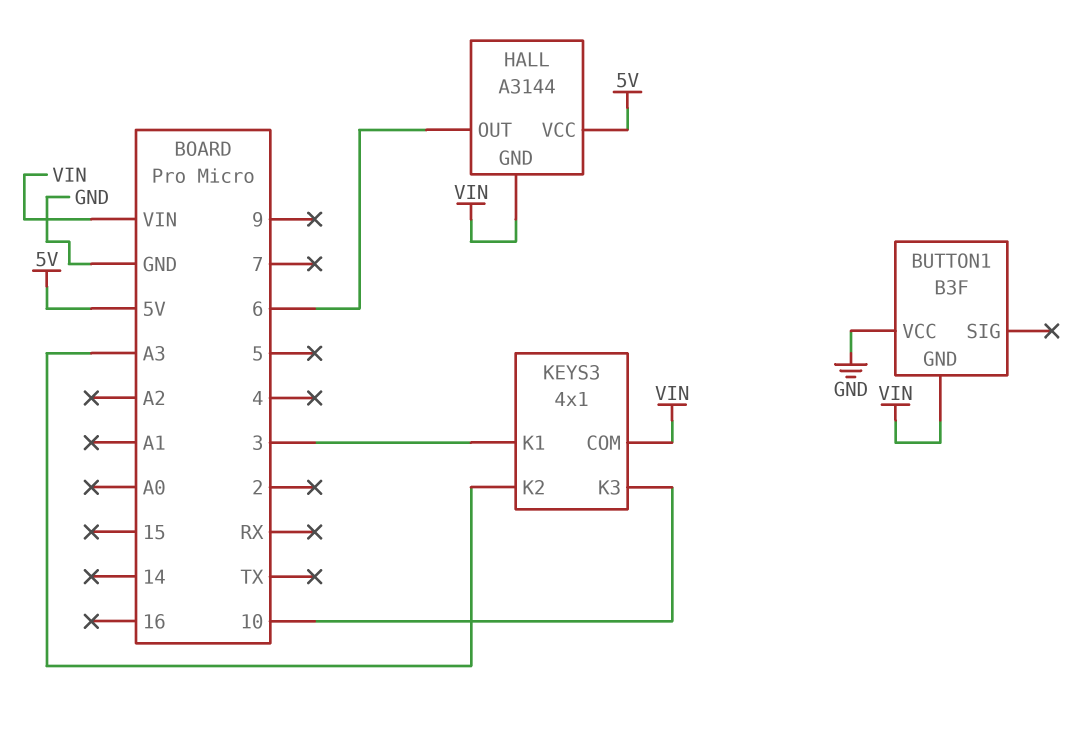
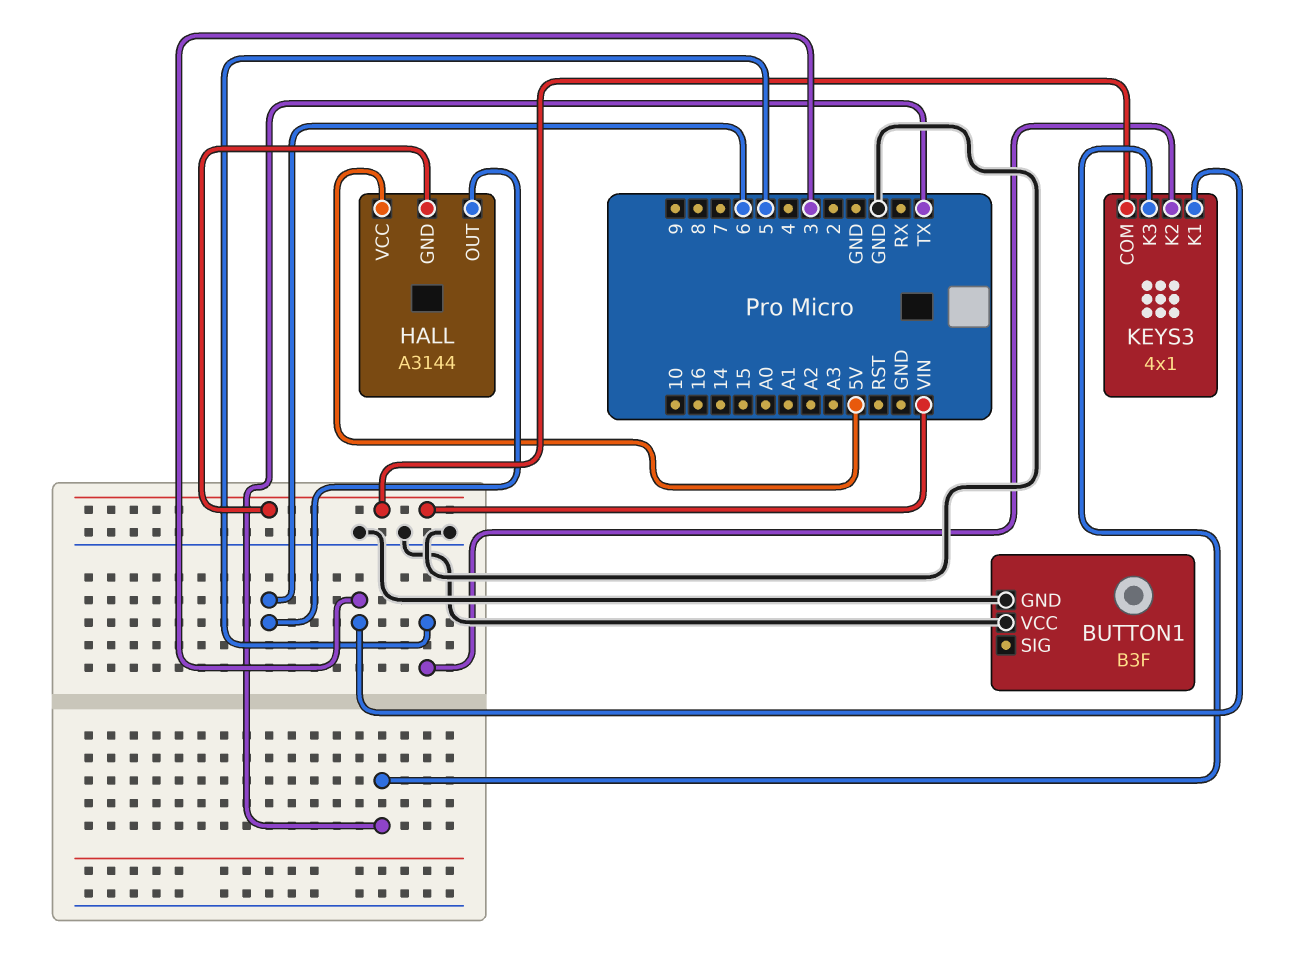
BUTTON1 pin GND: VIN -> GND
KEYS3 pin K2: A3 -> 5
KEYS3 pin K3: 10 -> TX

